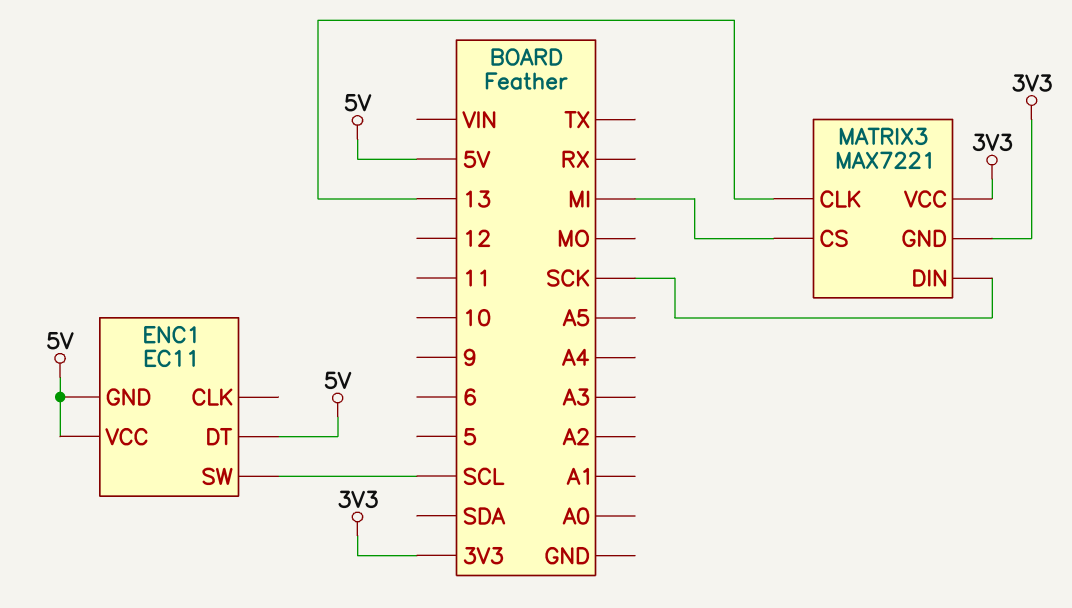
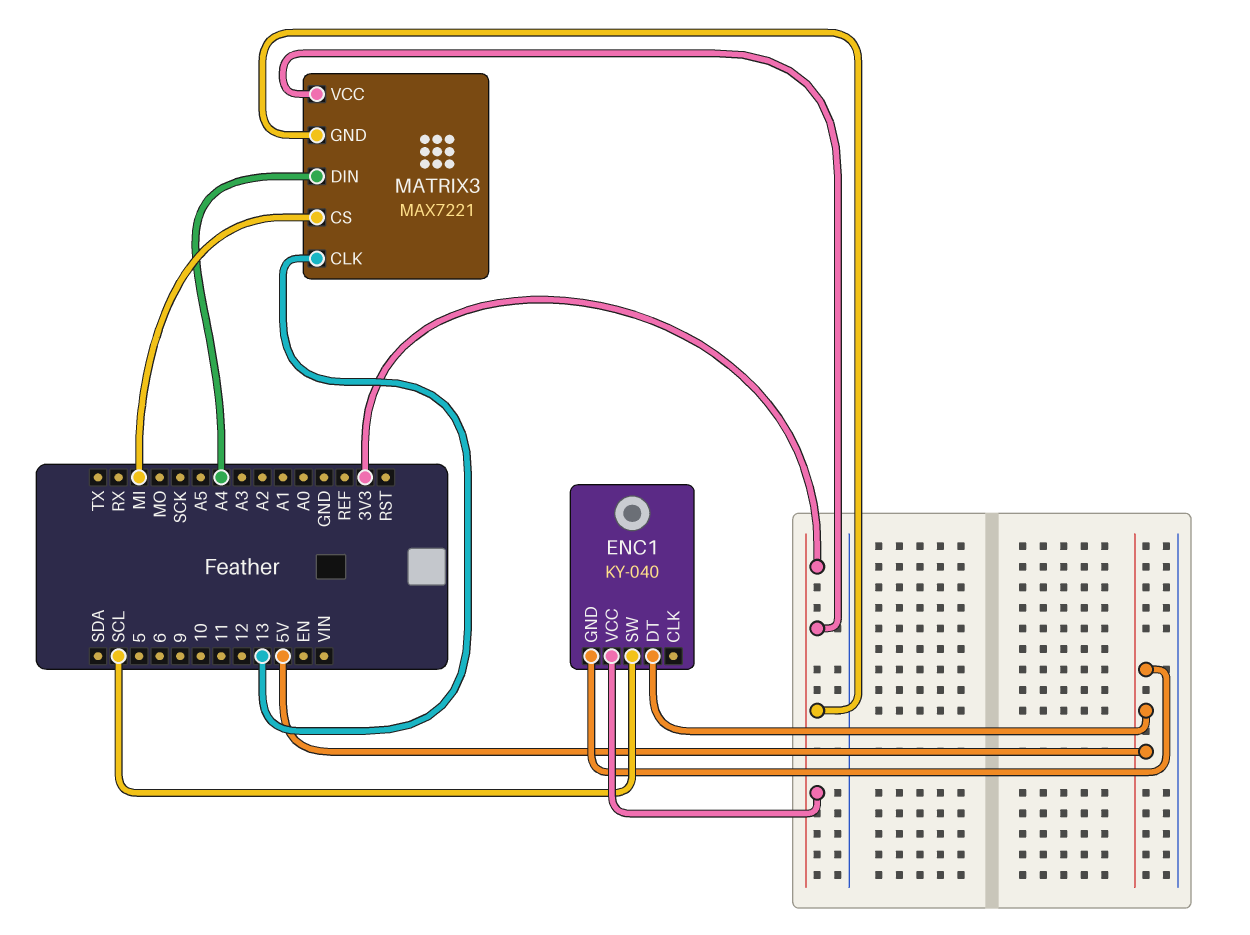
ENC1: EC11 -> KY-040
ENC1 pin VCC: 5V -> 3V3
MATRIX3 pin DIN: SCK -> A4

